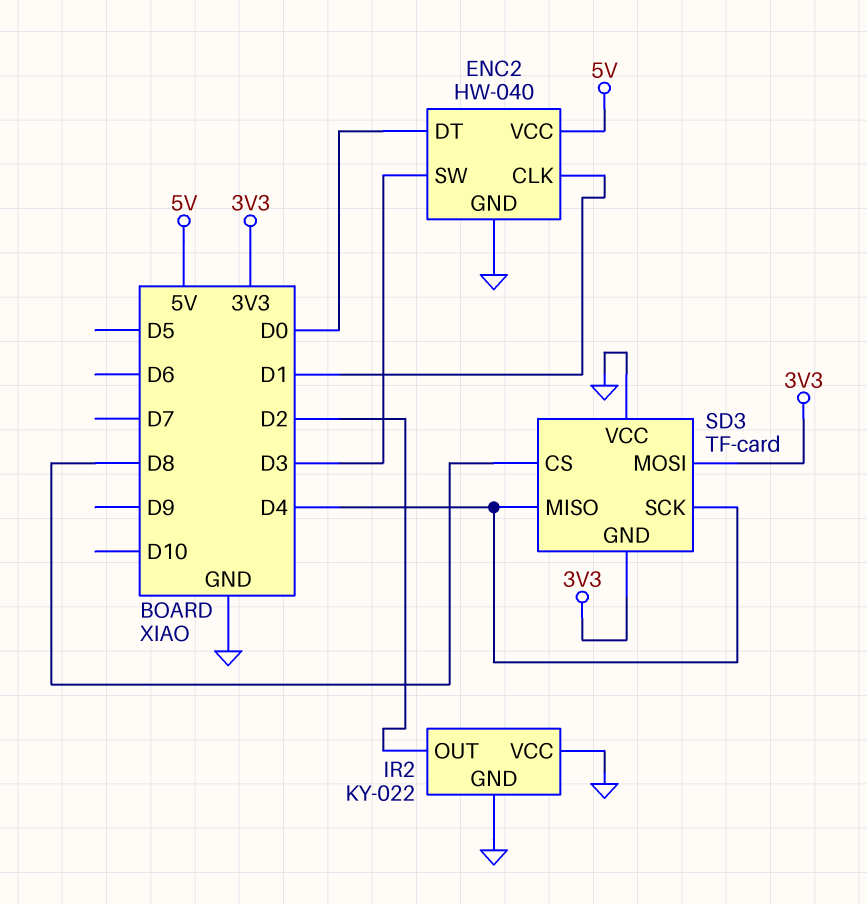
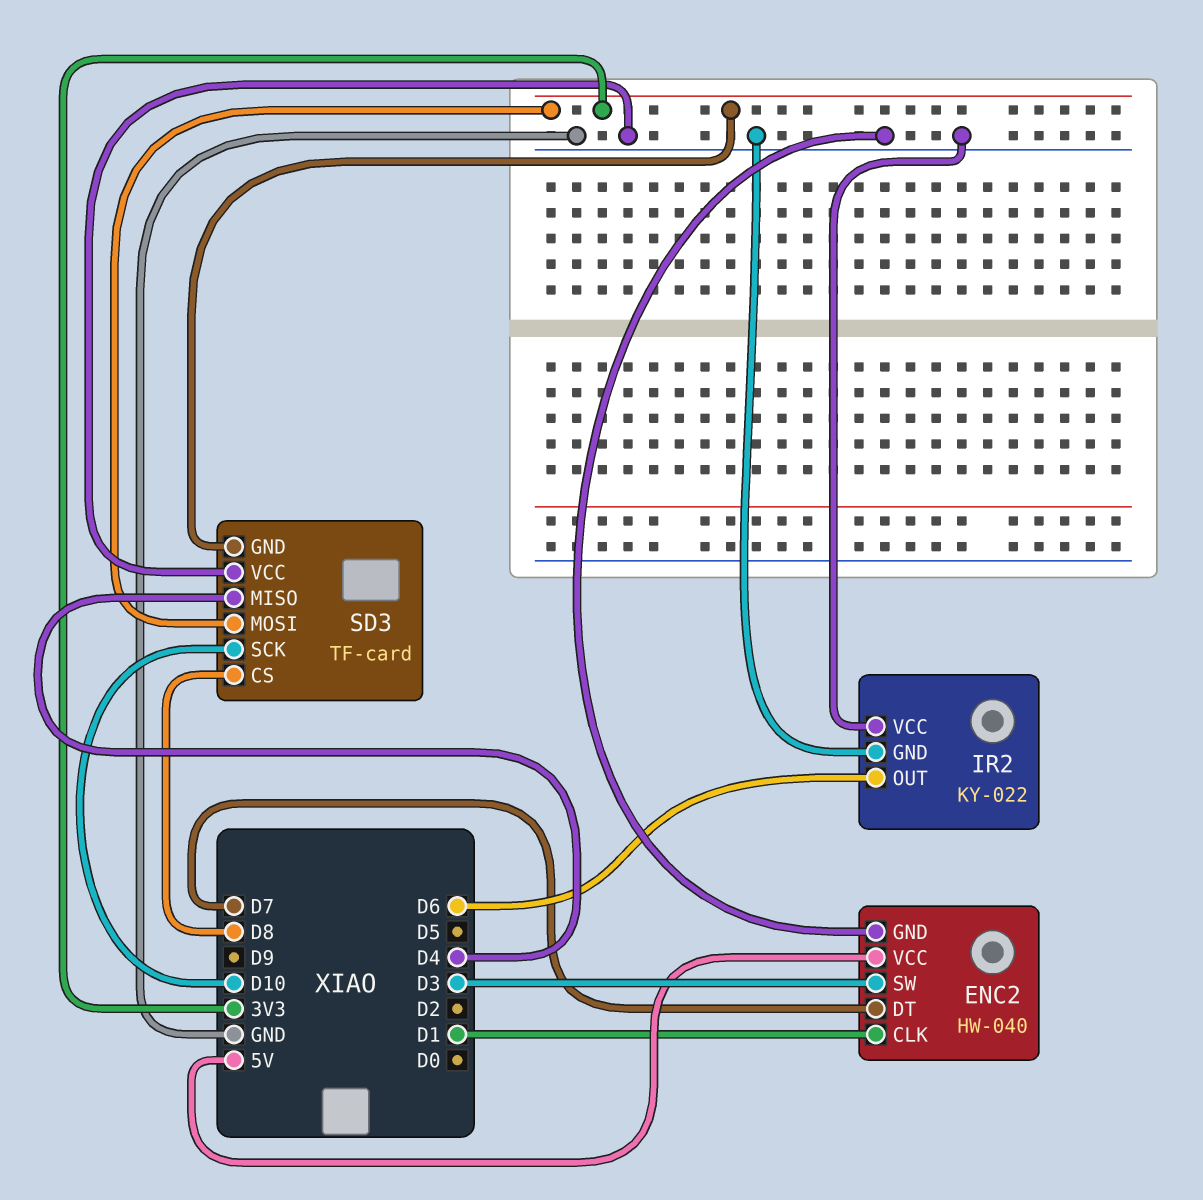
ENC2 pin DT: D0 -> D7
IR2 pin OUT: D2 -> D6
SD3 pin SCK: D4 -> D10

